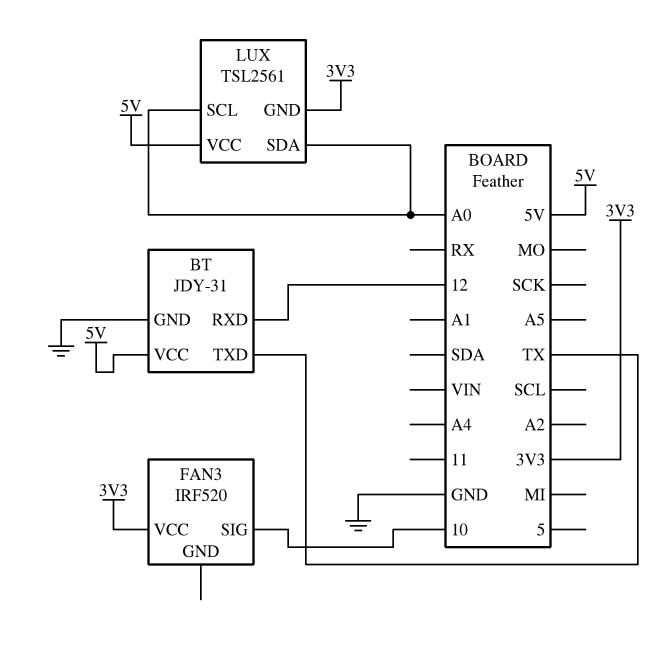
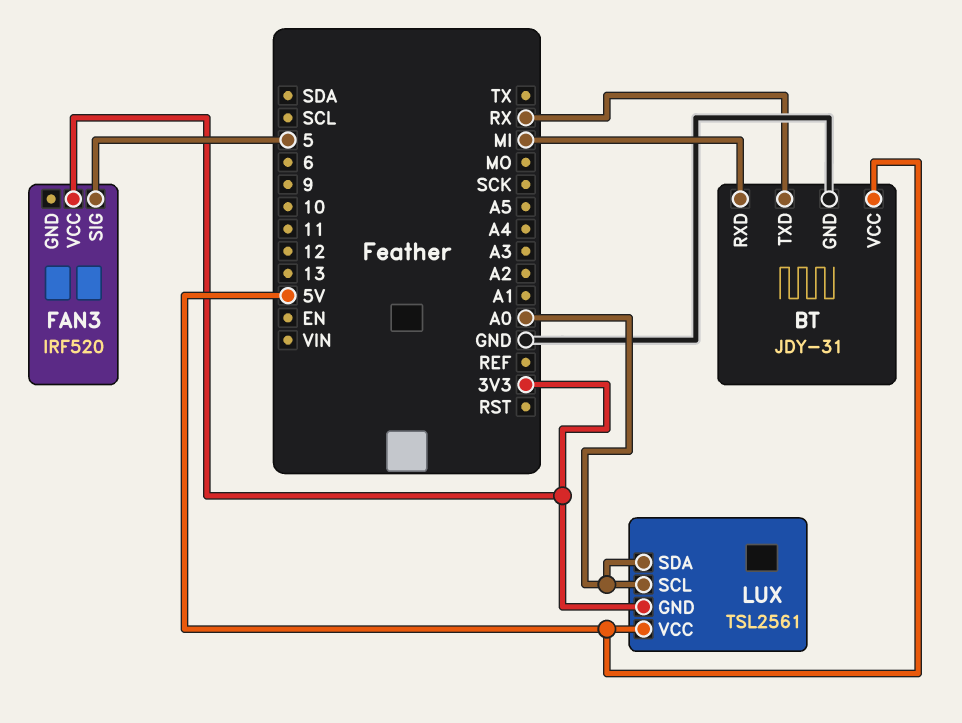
BT pin RXD: 12 -> MI
BT pin TXD: TX -> RX
FAN3 pin SIG: 10 -> 5

